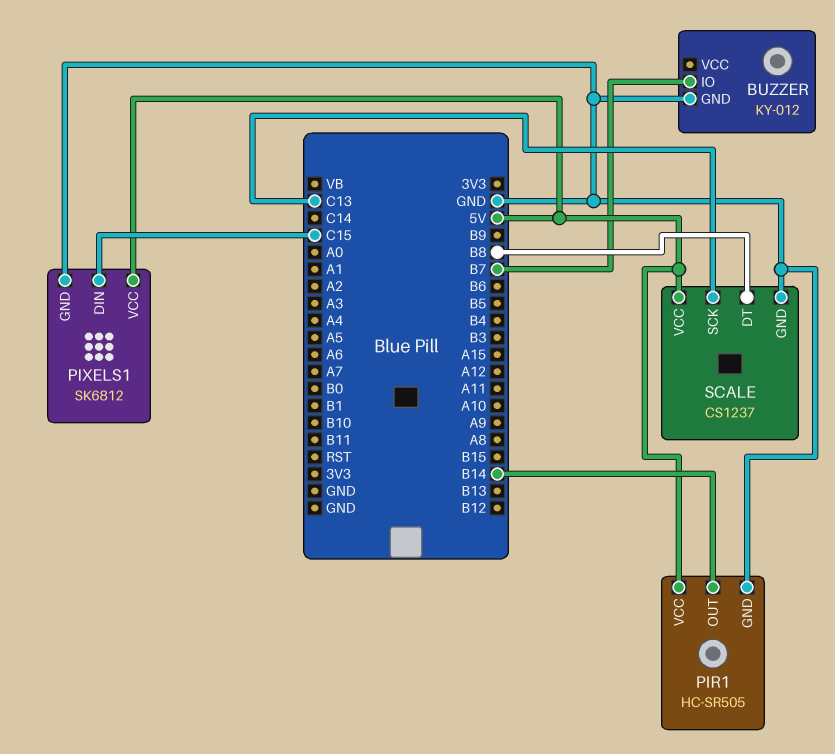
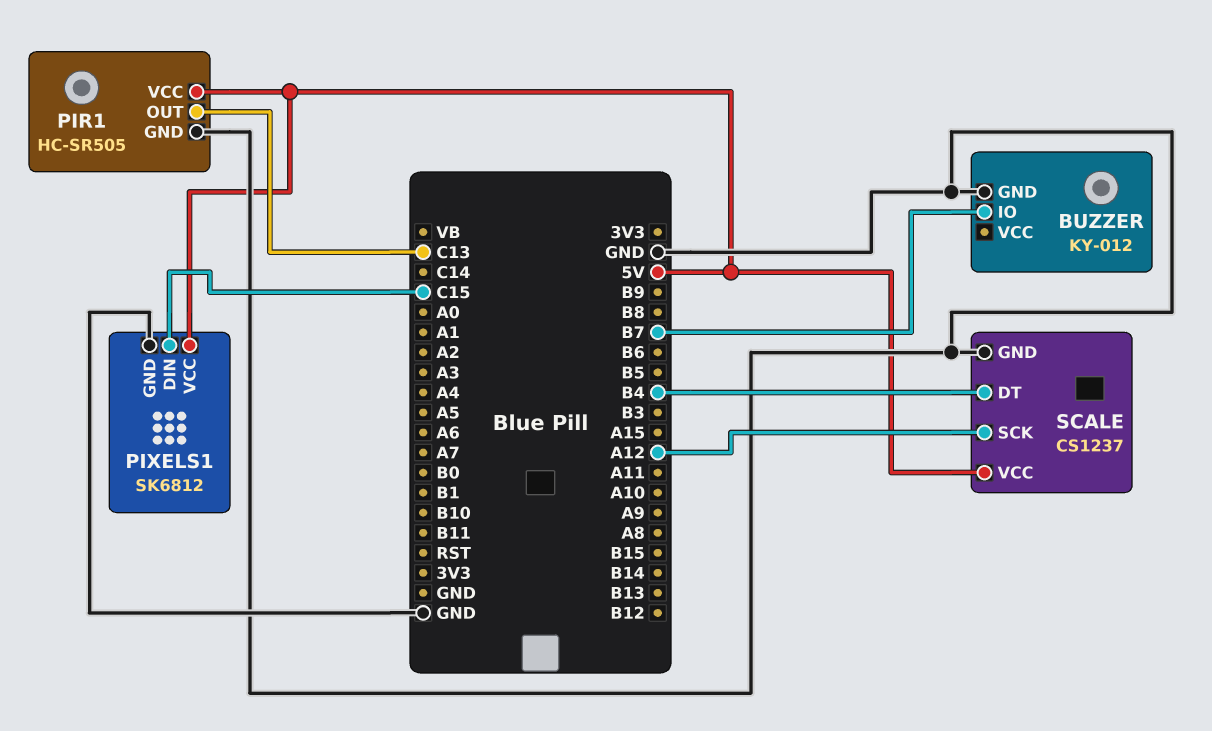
PIR1 pin OUT: B14 -> C13
SCALE pin DT: B8 -> B4
SCALE pin SCK: C13 -> A12

